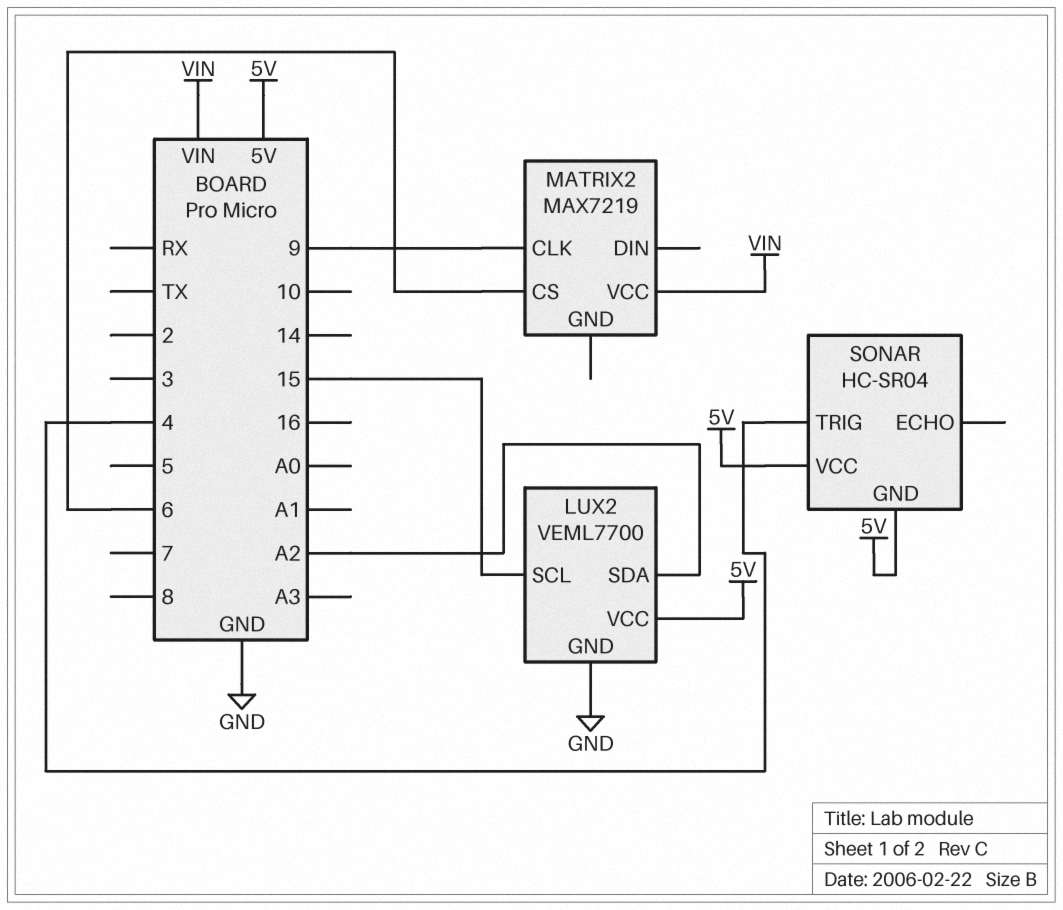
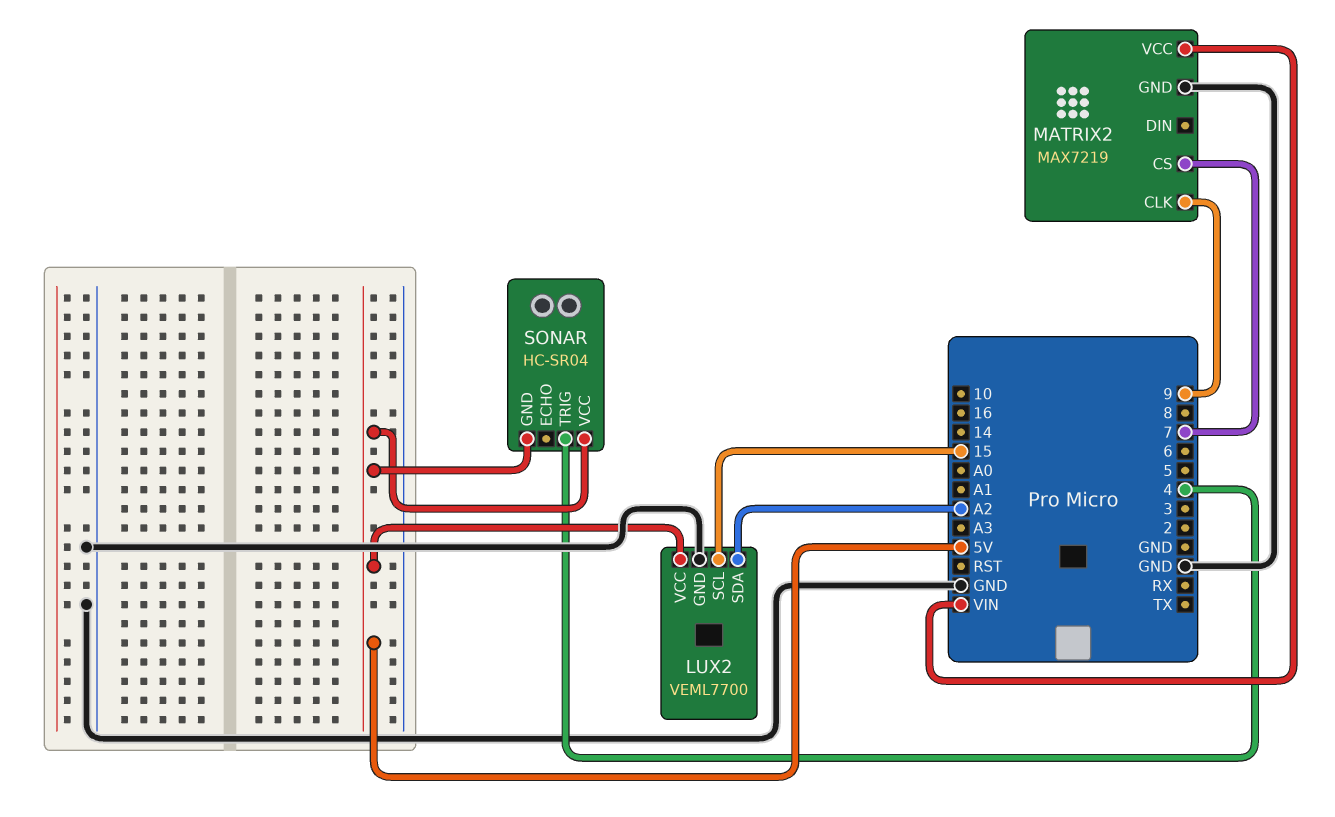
MATRIX2 pin CS: 6 -> 7
MATRIX2 pin GND: none -> GND

